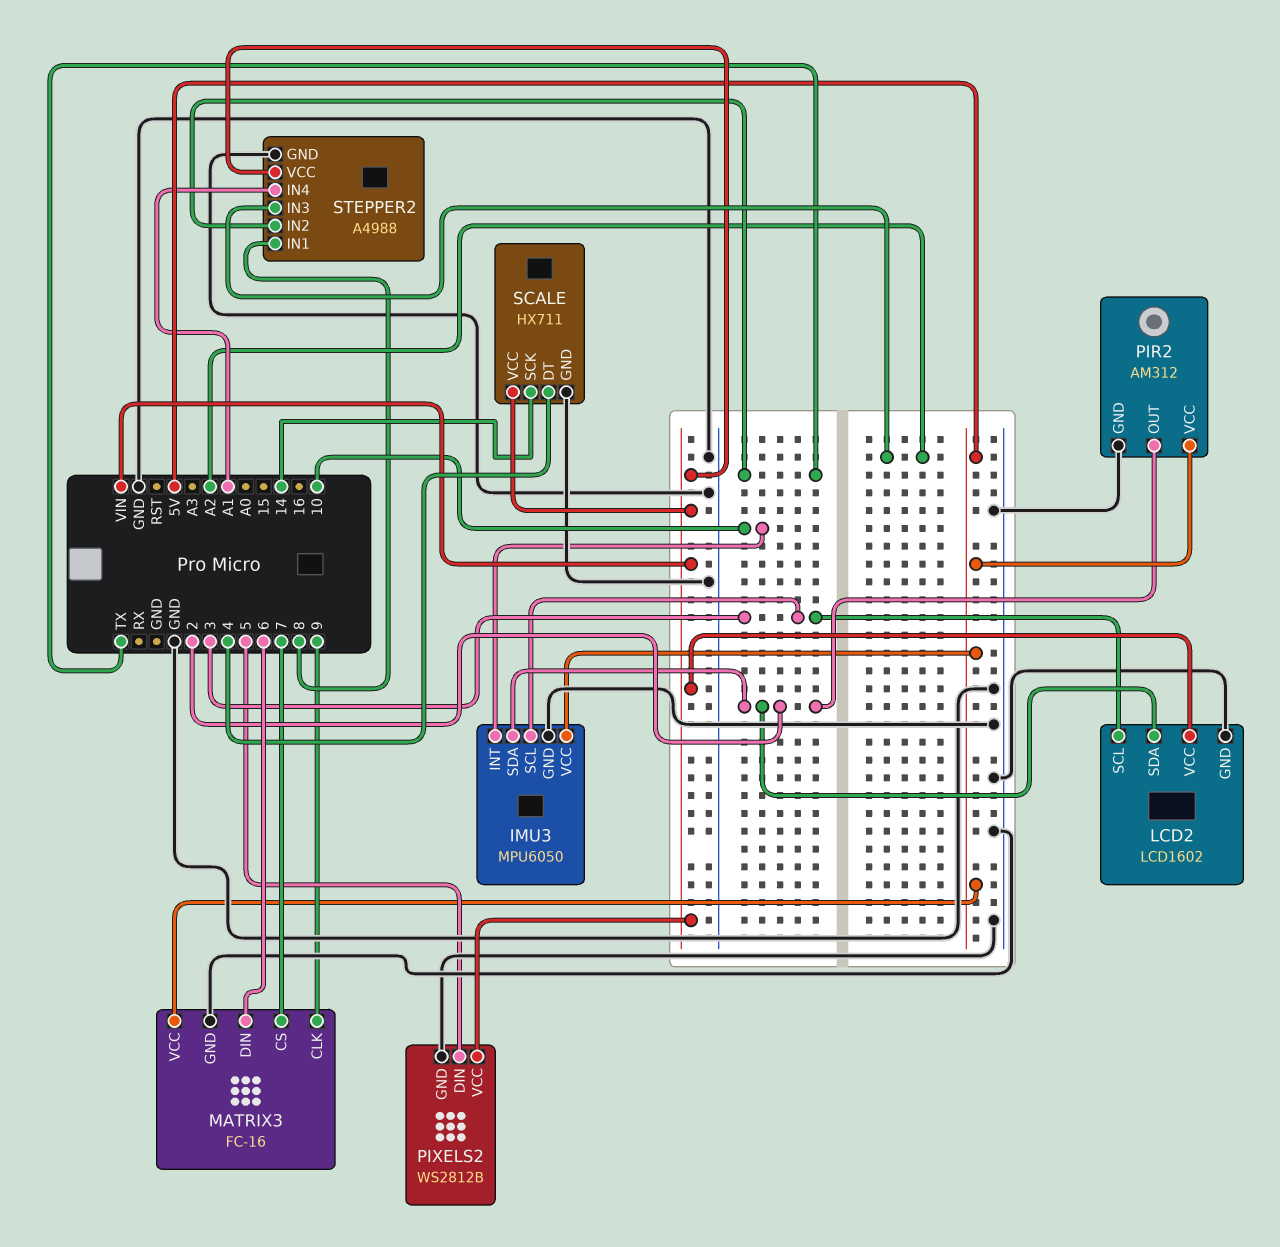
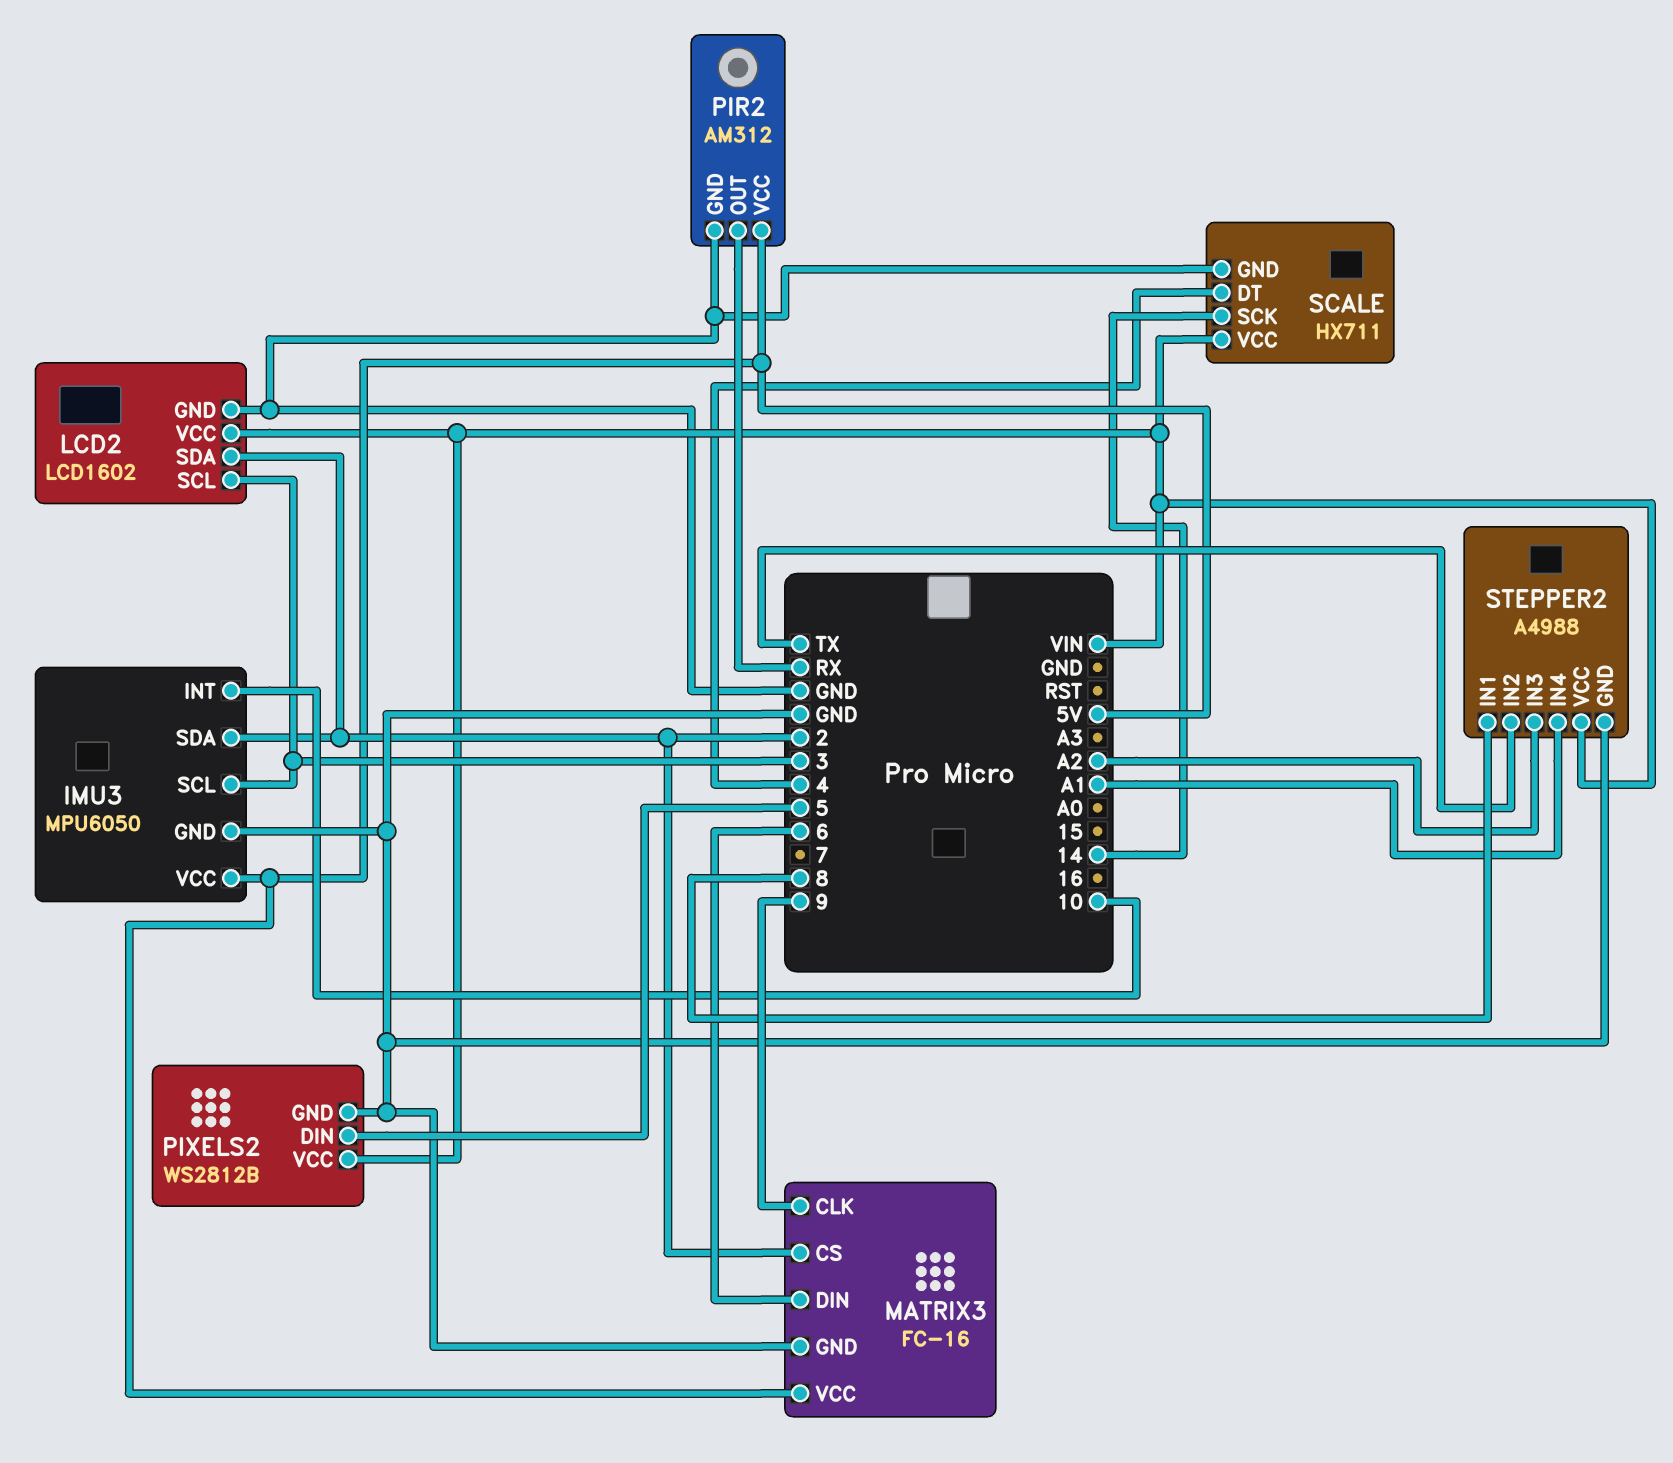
MATRIX3 pin CS: 7 -> 2
PIR2 pin OUT: 2 -> RX

